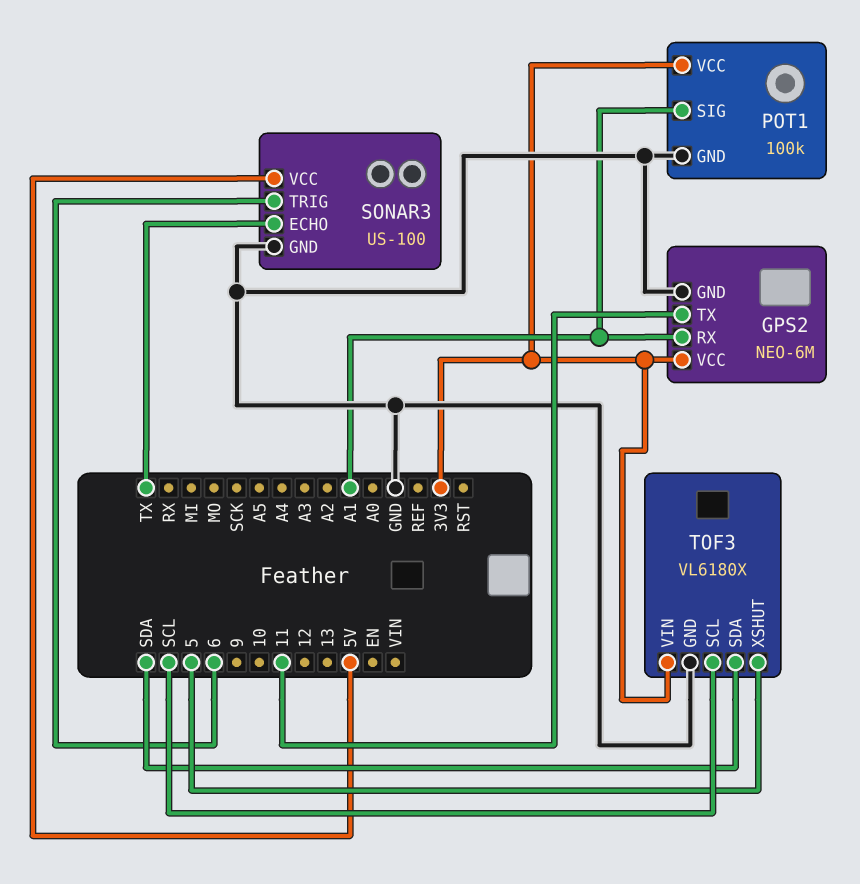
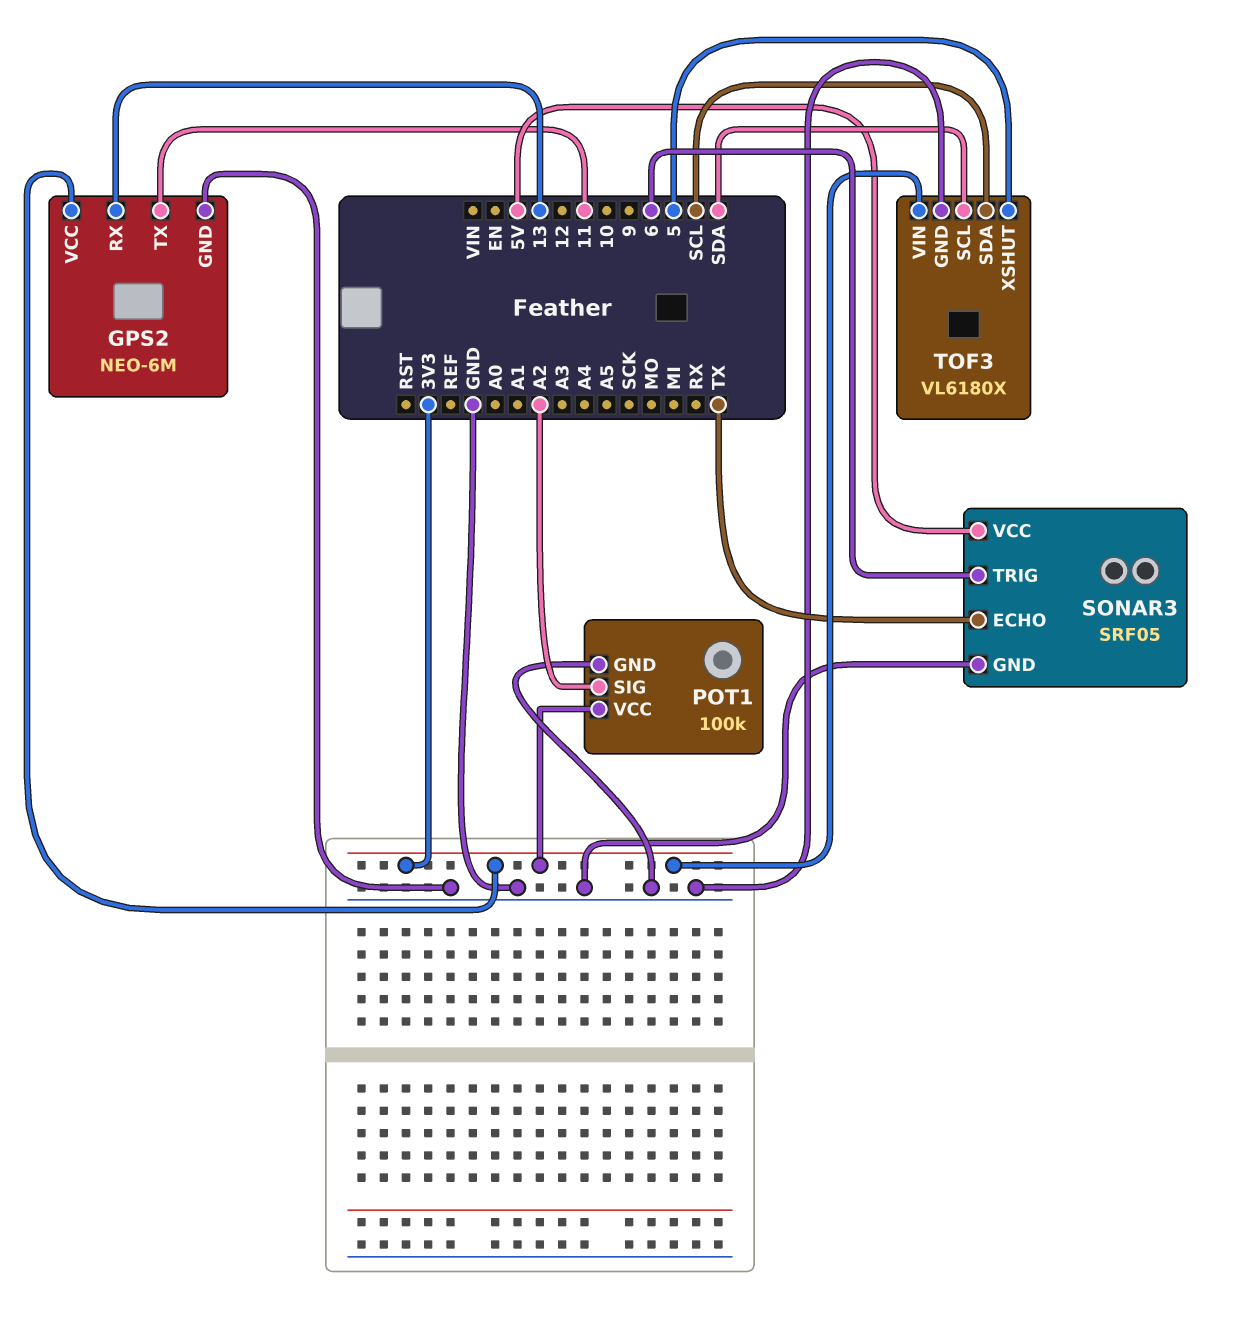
GPS2 pin RX: A1 -> 13
POT1 pin SIG: A1 -> A2
SONAR3: US-100 -> SRF05
TOF3 pin SCL: SCL -> SDA
TOF3 pin SDA: SDA -> SCL

